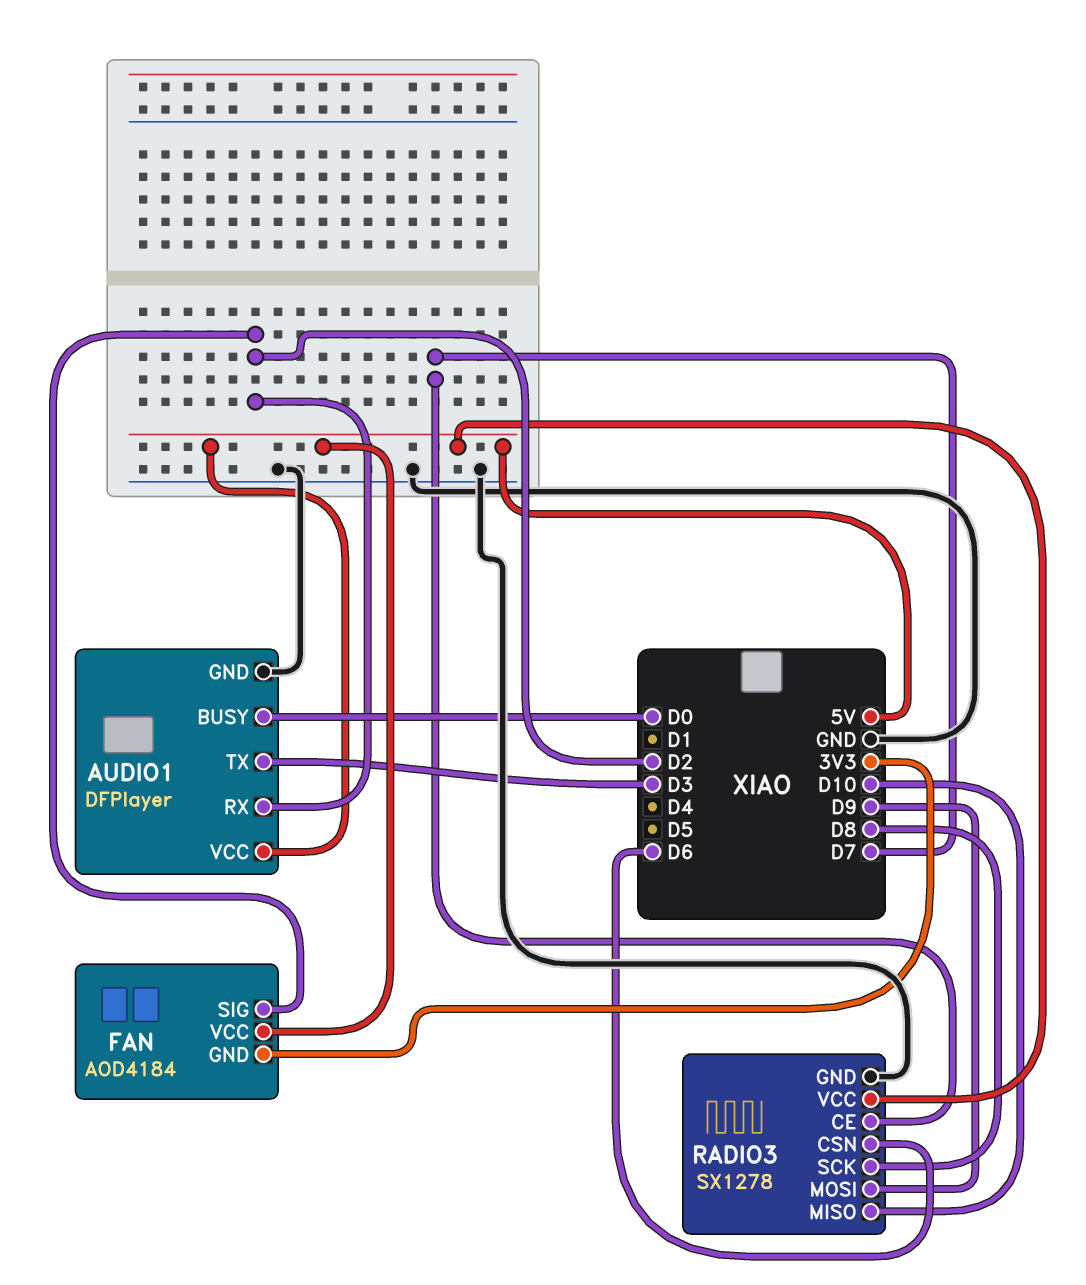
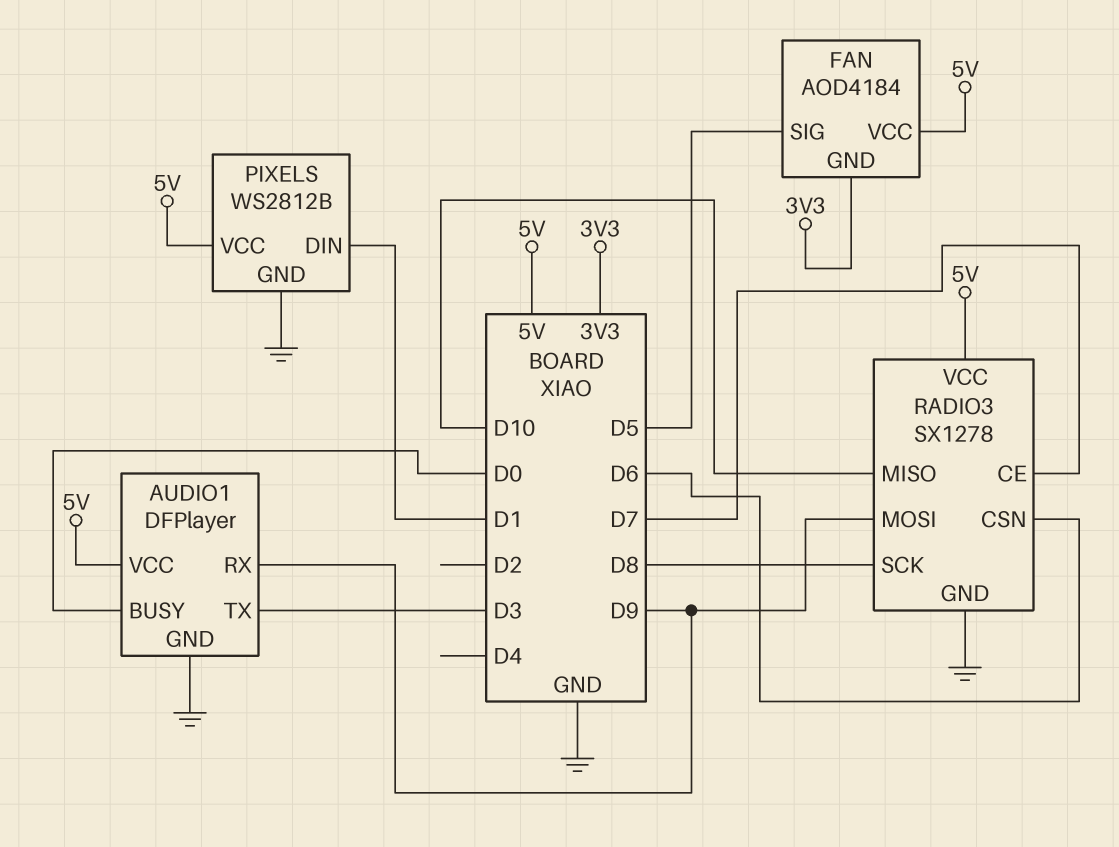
AUDIO1 pin RX: D2 -> D9
FAN pin SIG: D2 -> D5
PIXELS: none -> WS2812B
PIXELS pin DIN: none -> D1
PIXELS pin GND: none -> GND
PIXELS pin VCC: none -> 5V

